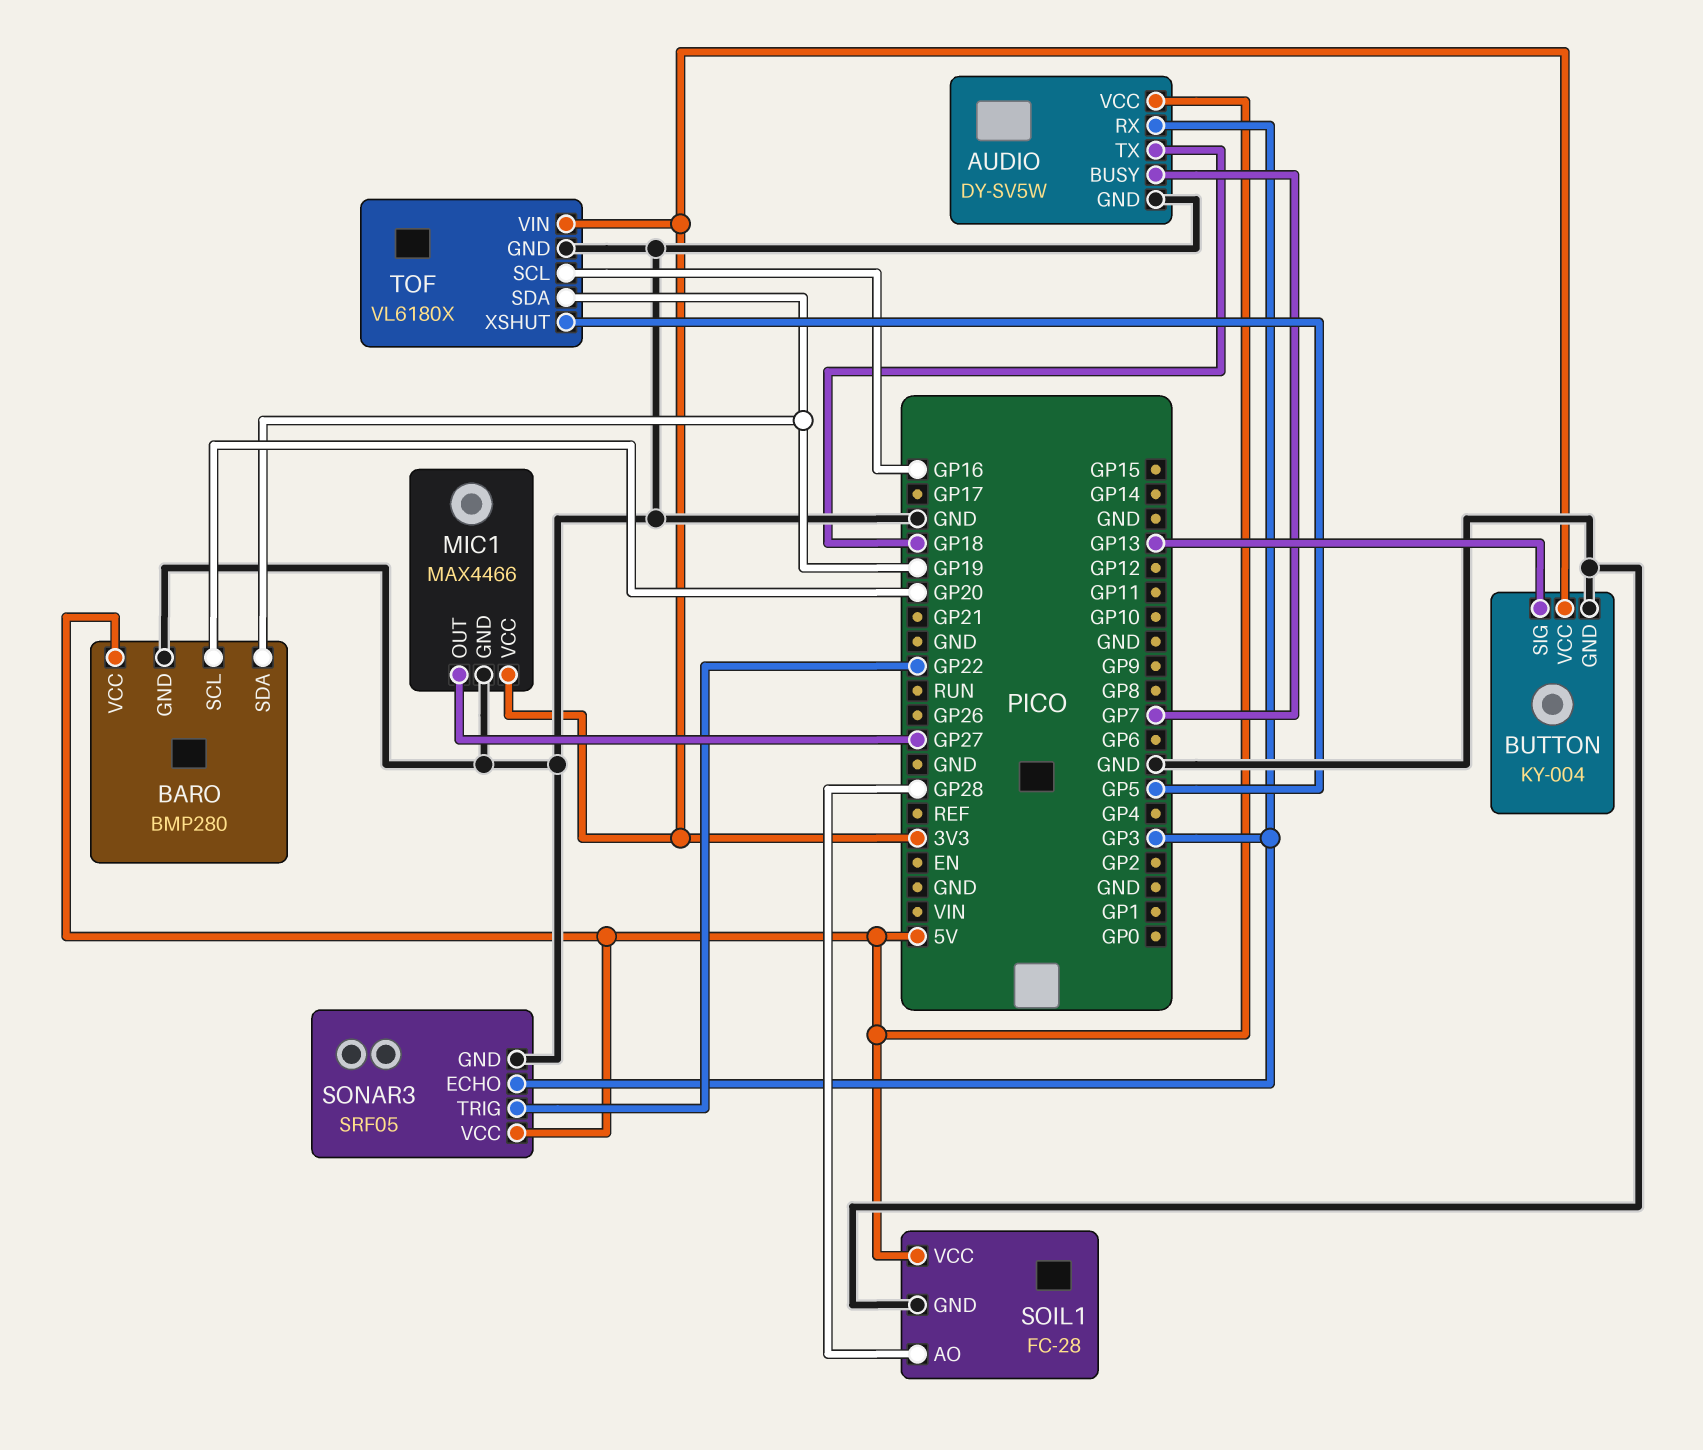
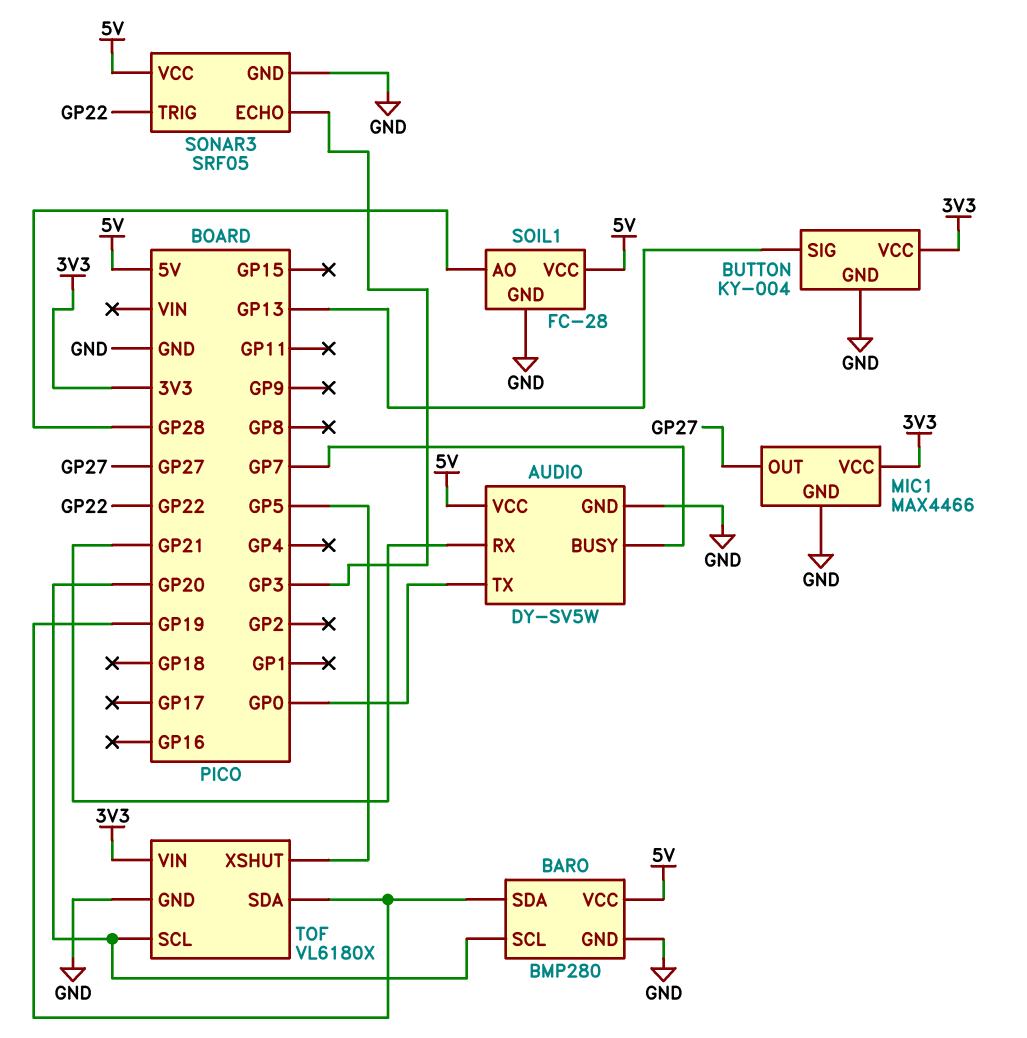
AUDIO pin RX: GP3 -> GP21
AUDIO pin TX: GP18 -> GP0
TOF pin SCL: GP16 -> GP20

